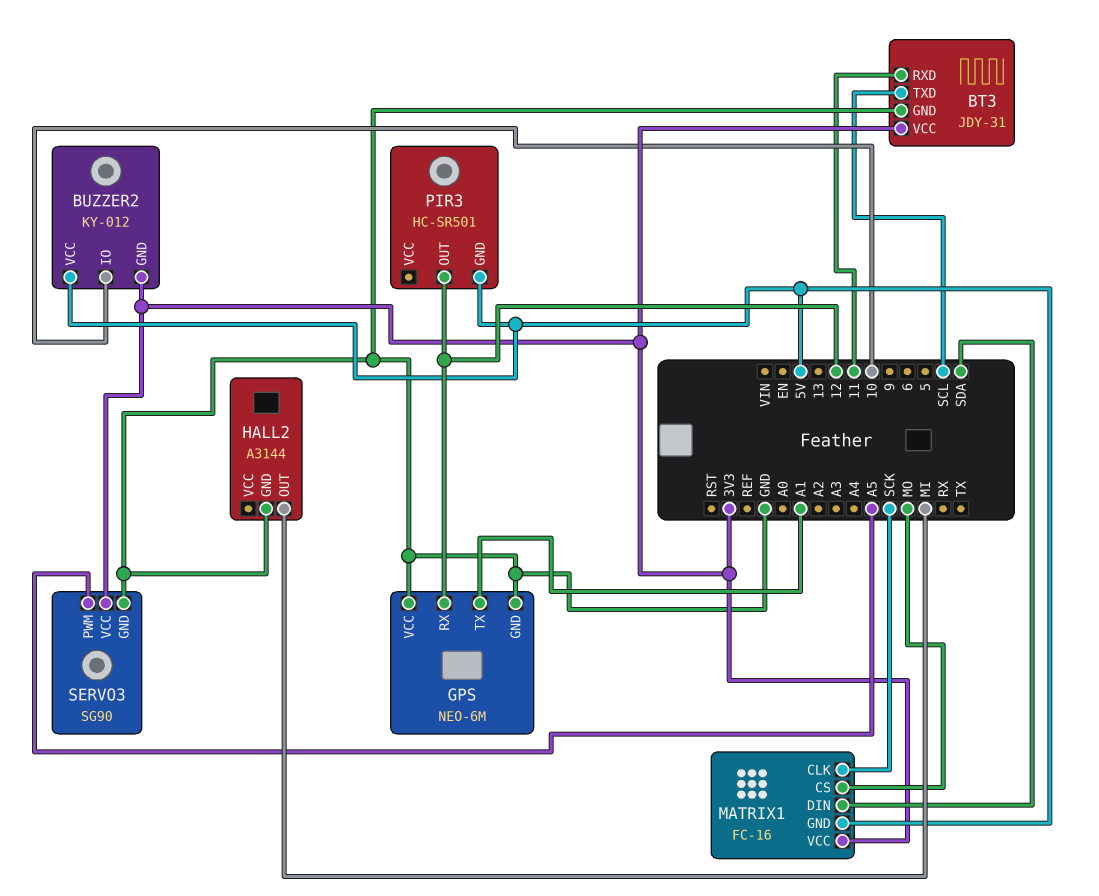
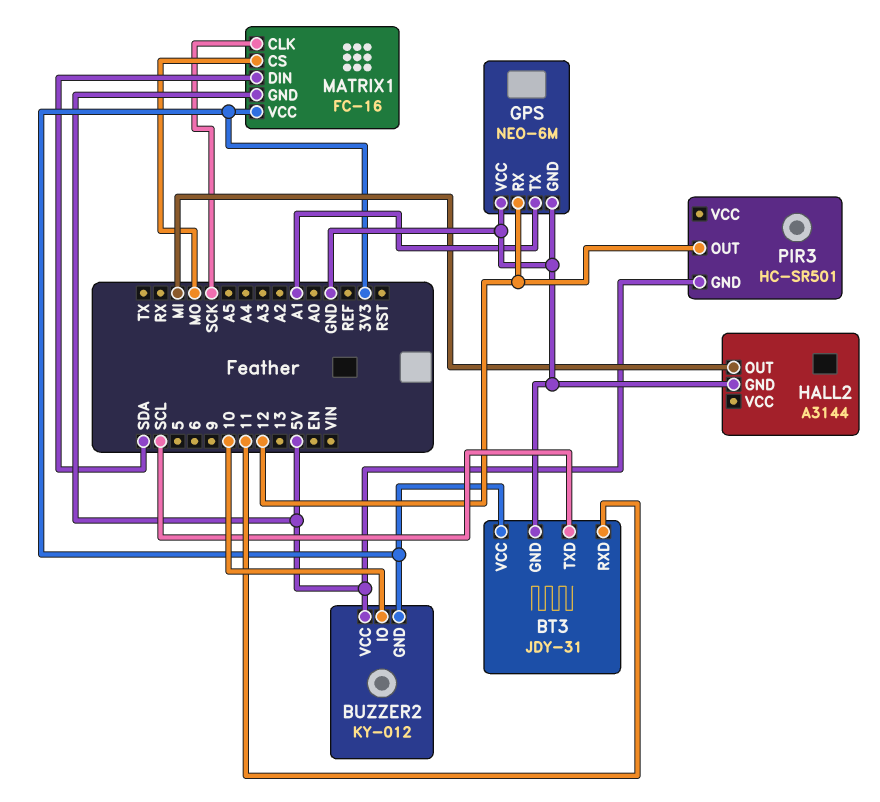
SERVO3: SG90 -> none
SERVO3 pin GND: GND -> none
SERVO3 pin PWM: A5 -> none
SERVO3 pin VCC: 3V3 -> none

